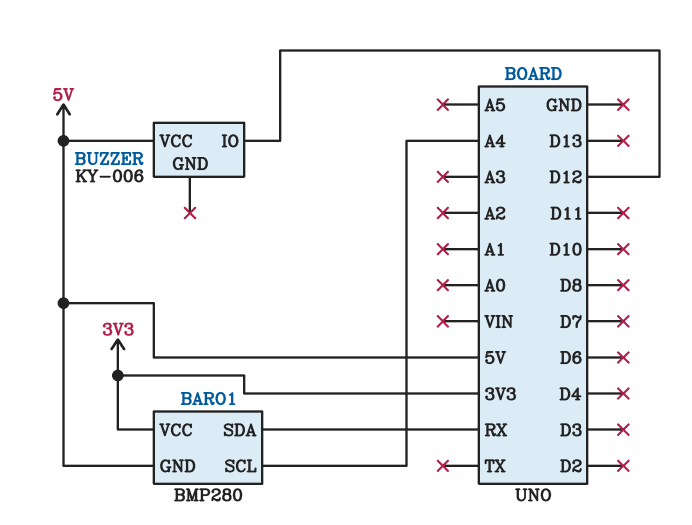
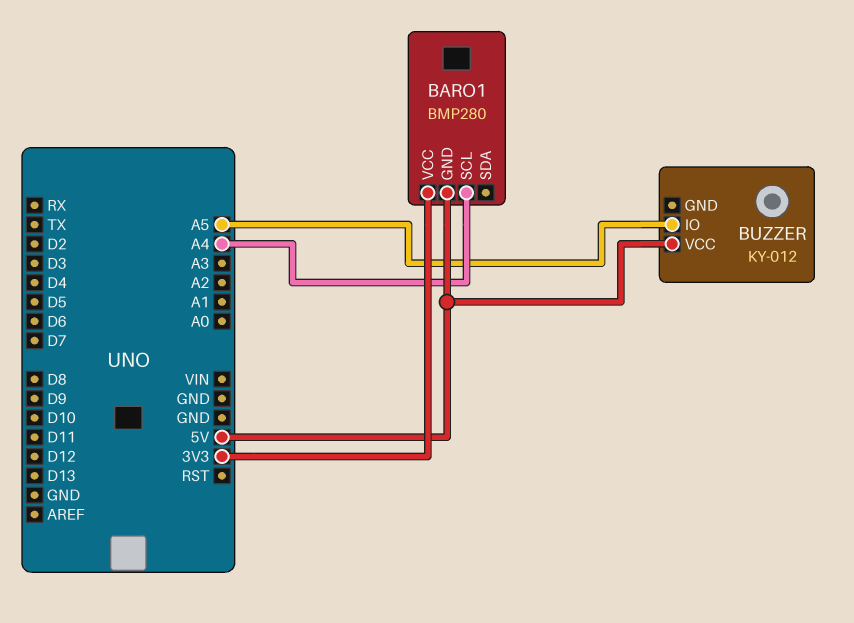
BARO1 pin SDA: RX -> none
BUZZER: KY-006 -> KY-012
BUZZER pin IO: D12 -> A5

